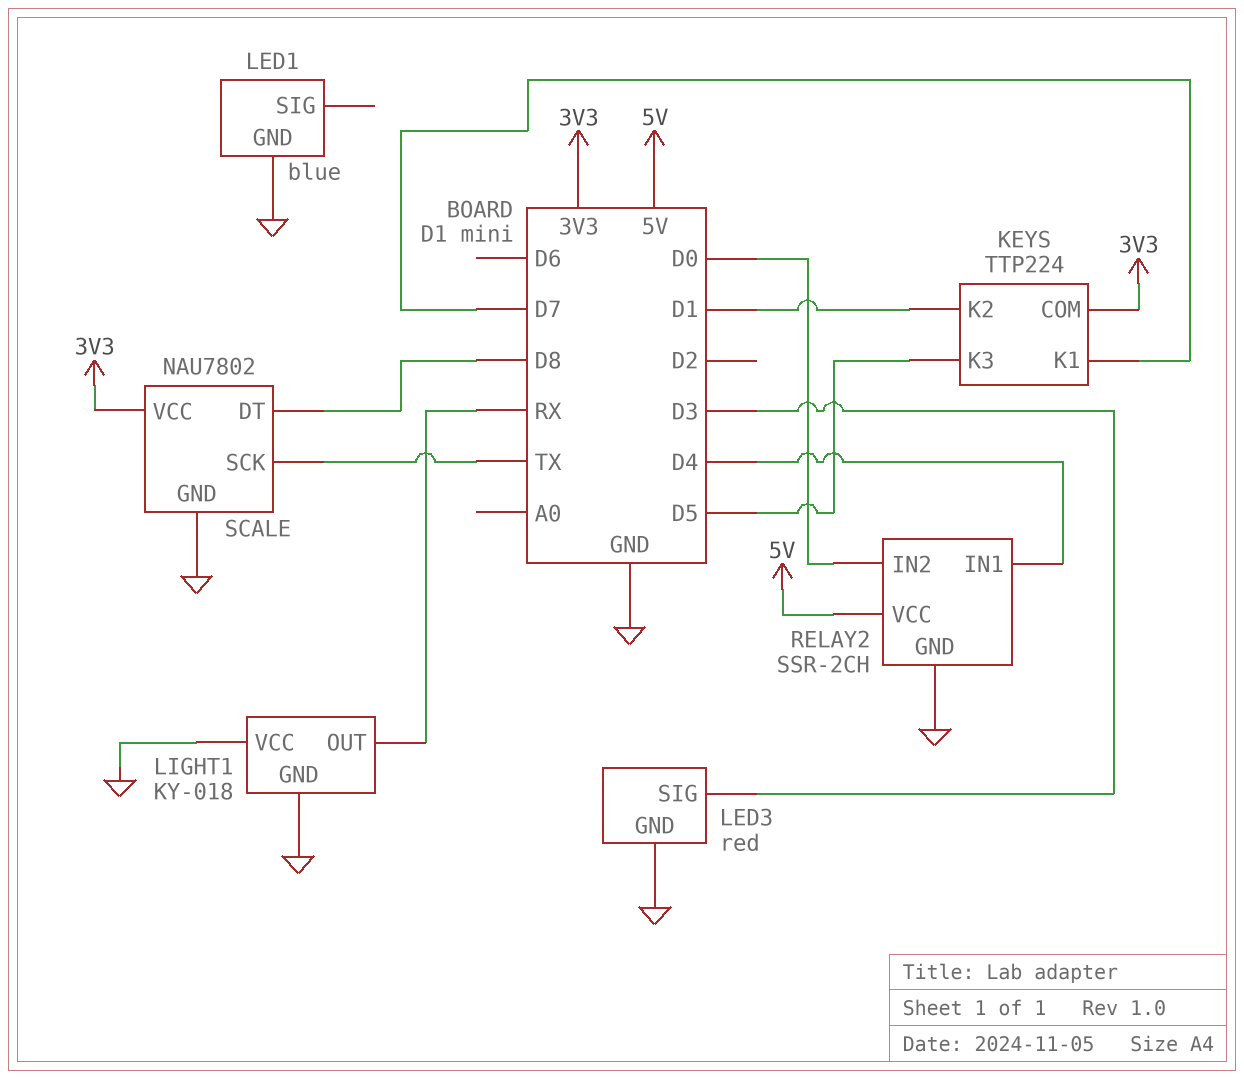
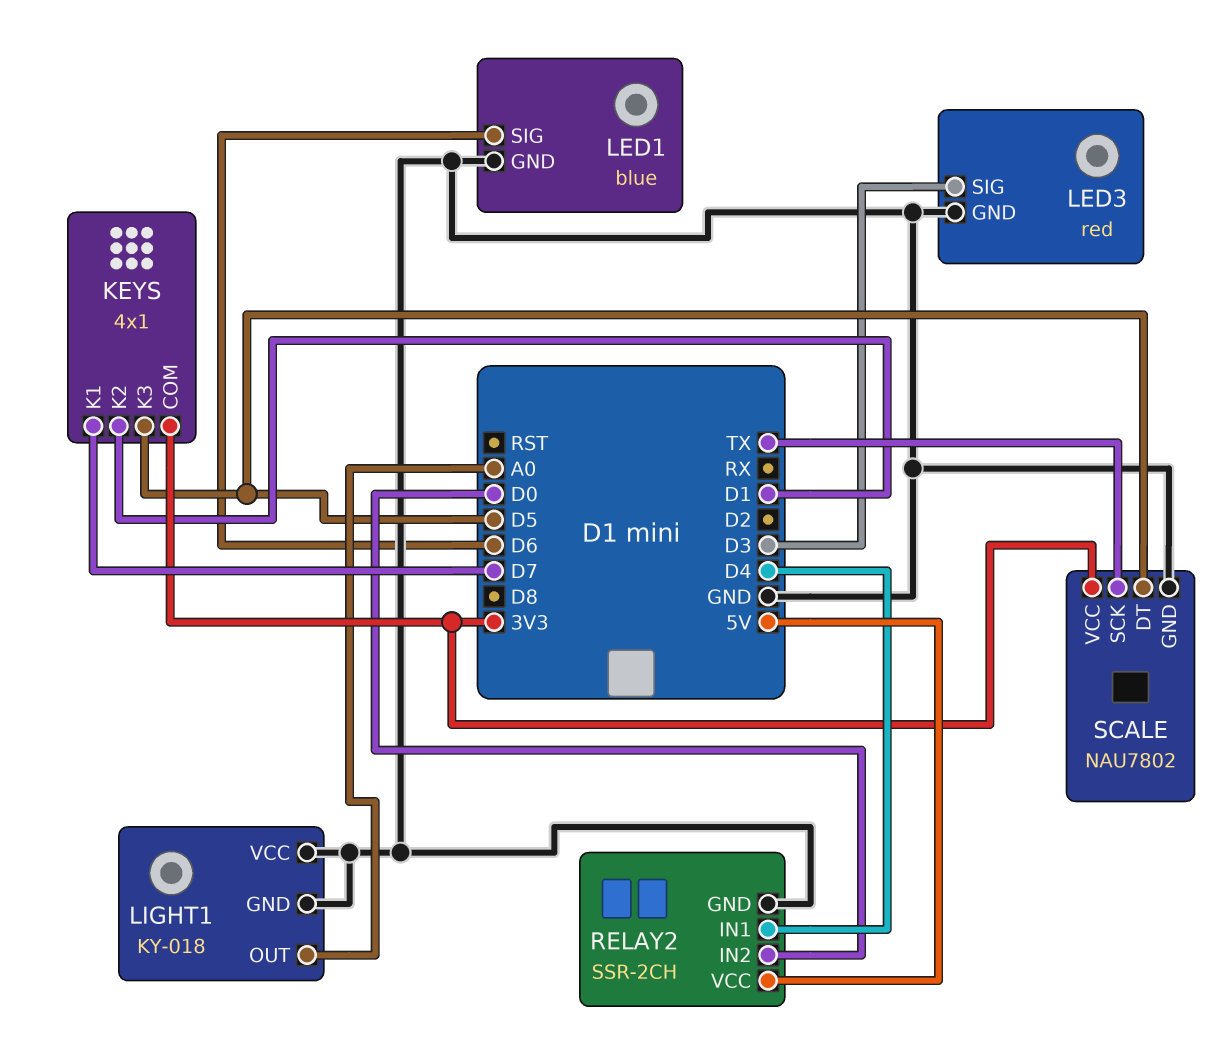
KEYS: TTP224 -> 4x1
LED1 pin SIG: none -> D6
LIGHT1 pin OUT: RX -> A0
SCALE pin DT: D8 -> D5

